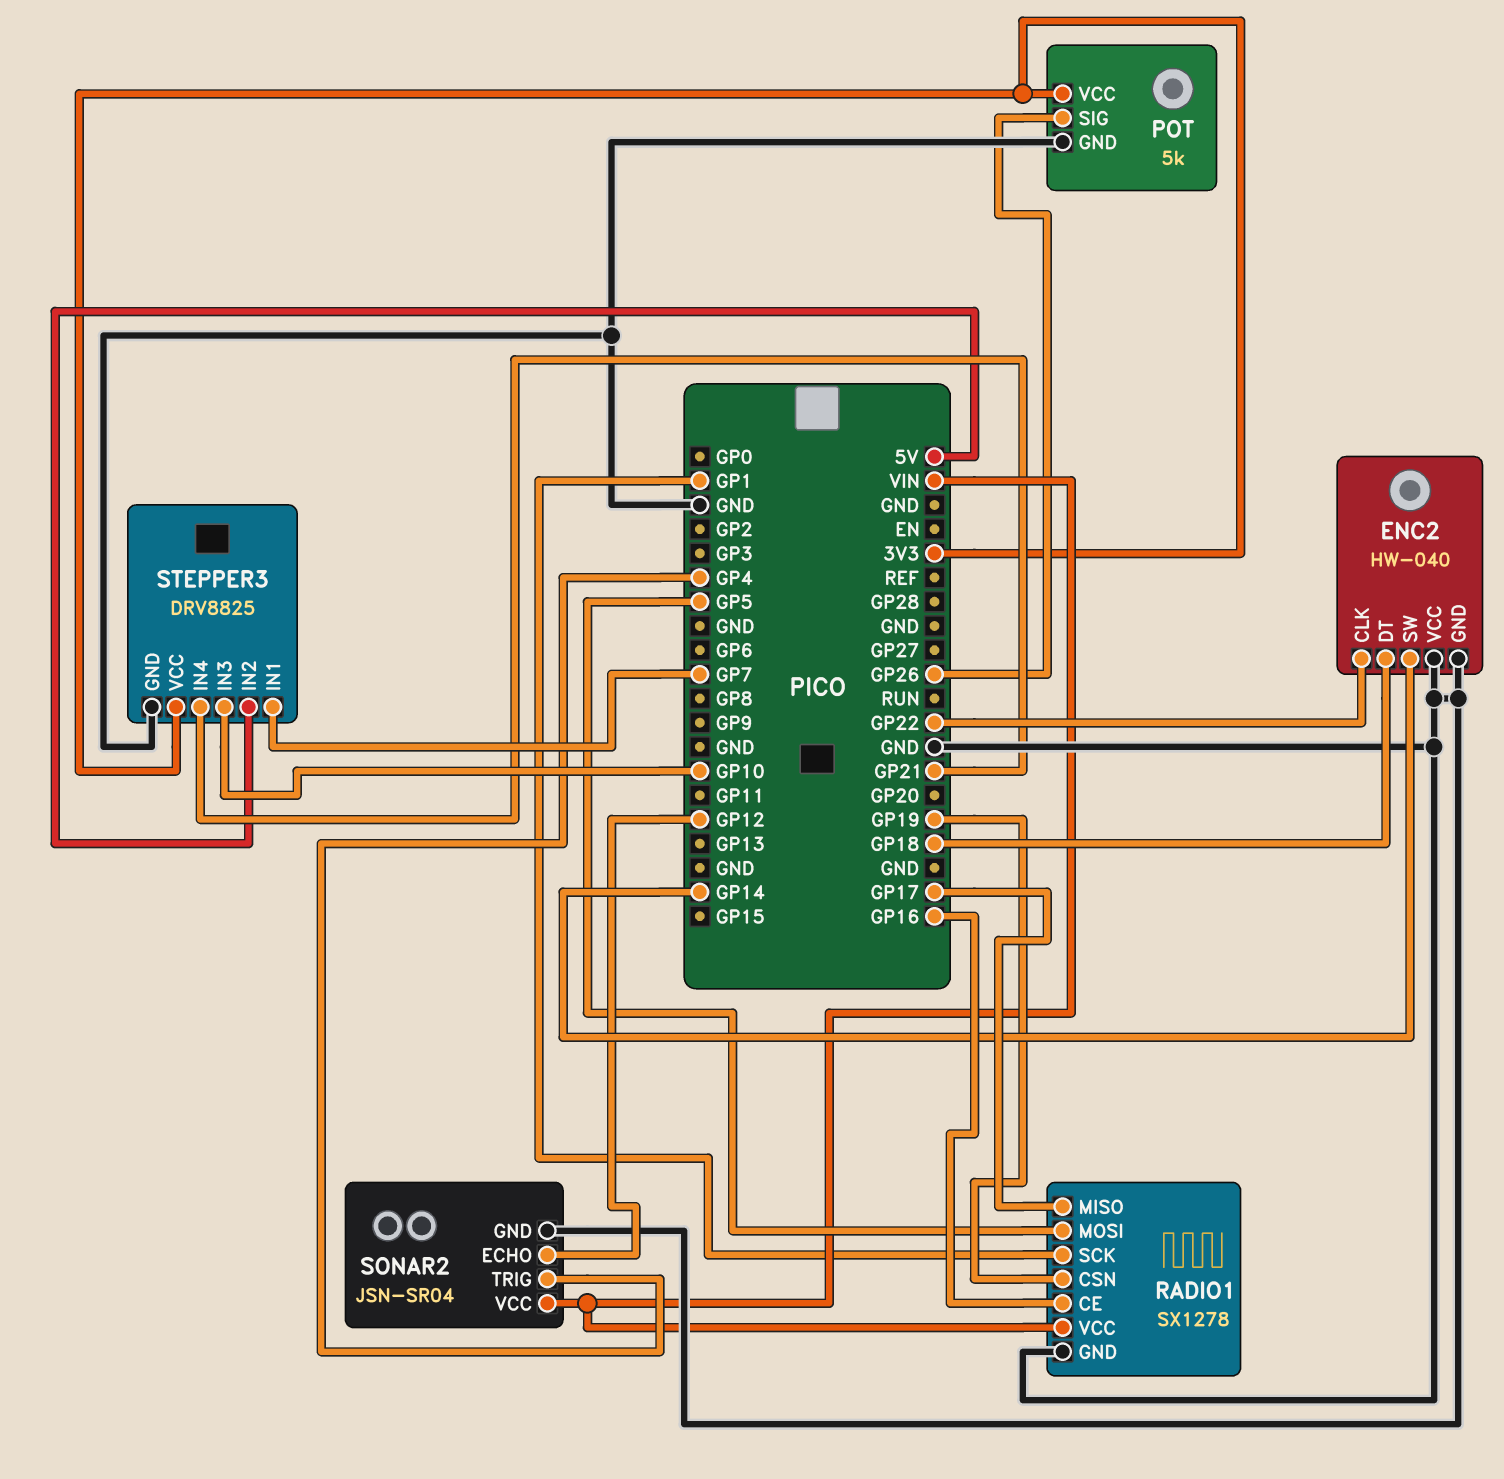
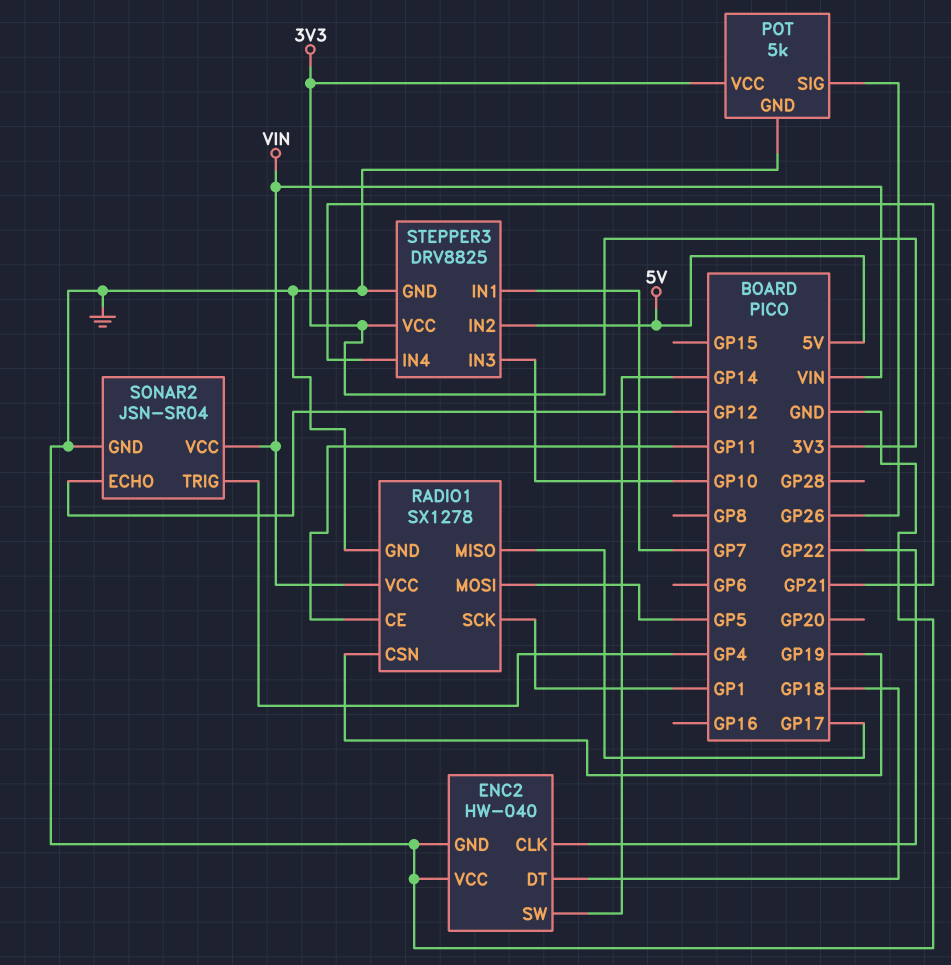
RADIO1 pin CE: GP16 -> GP11

